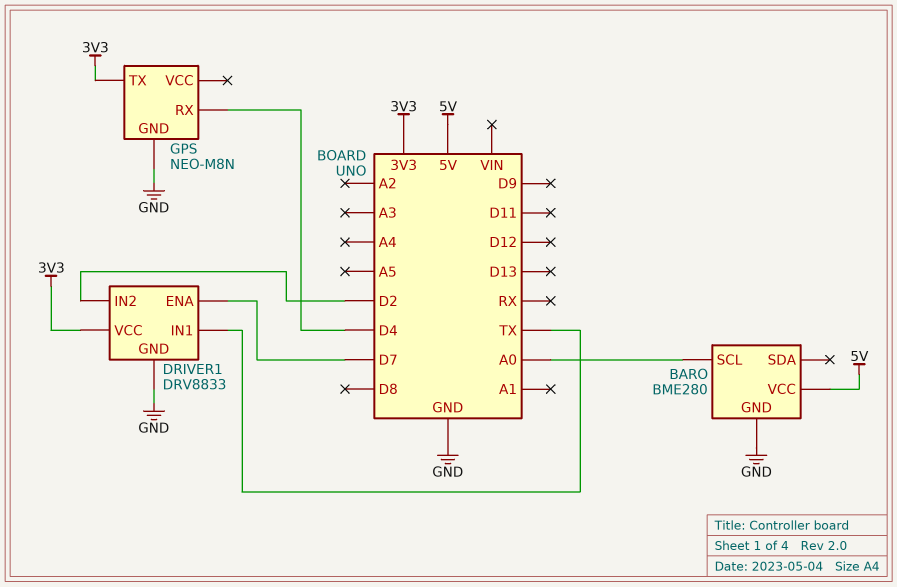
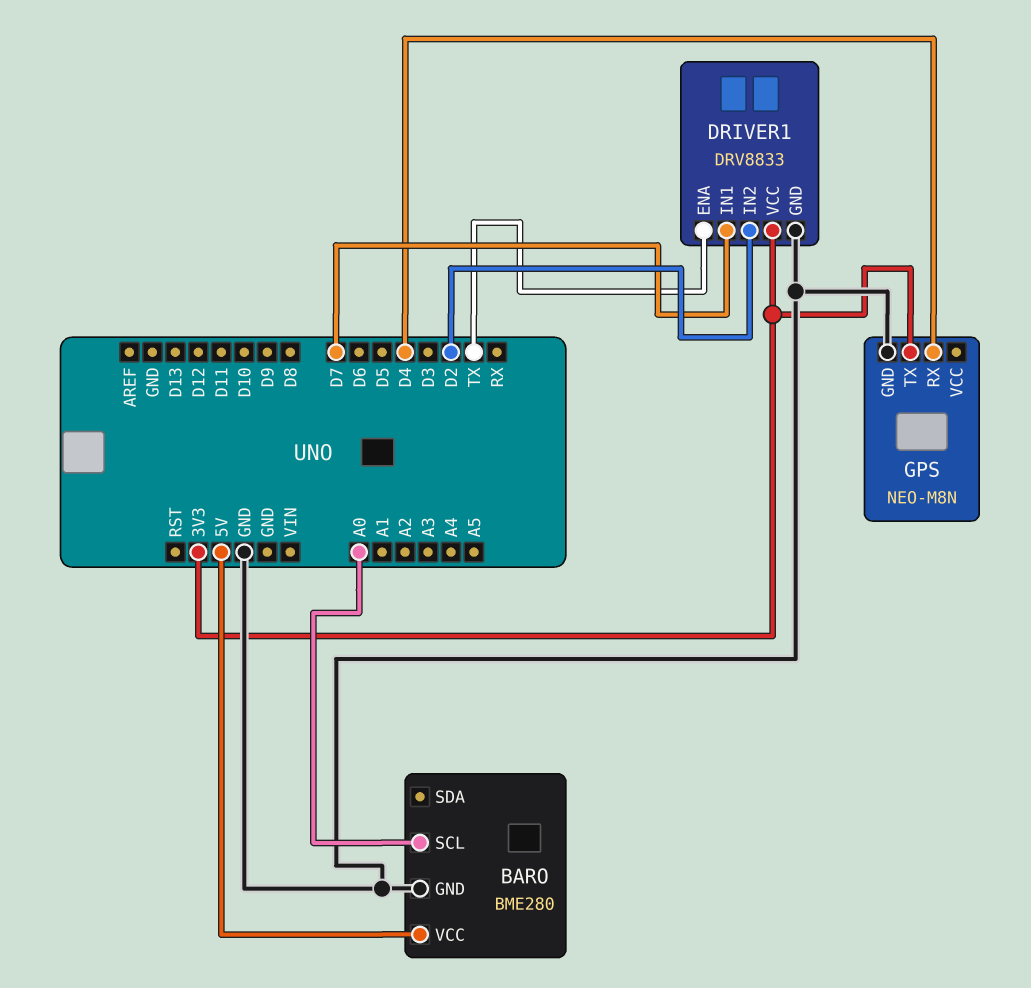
DRIVER1 pin ENA: D7 -> TX
DRIVER1 pin IN1: TX -> D7

